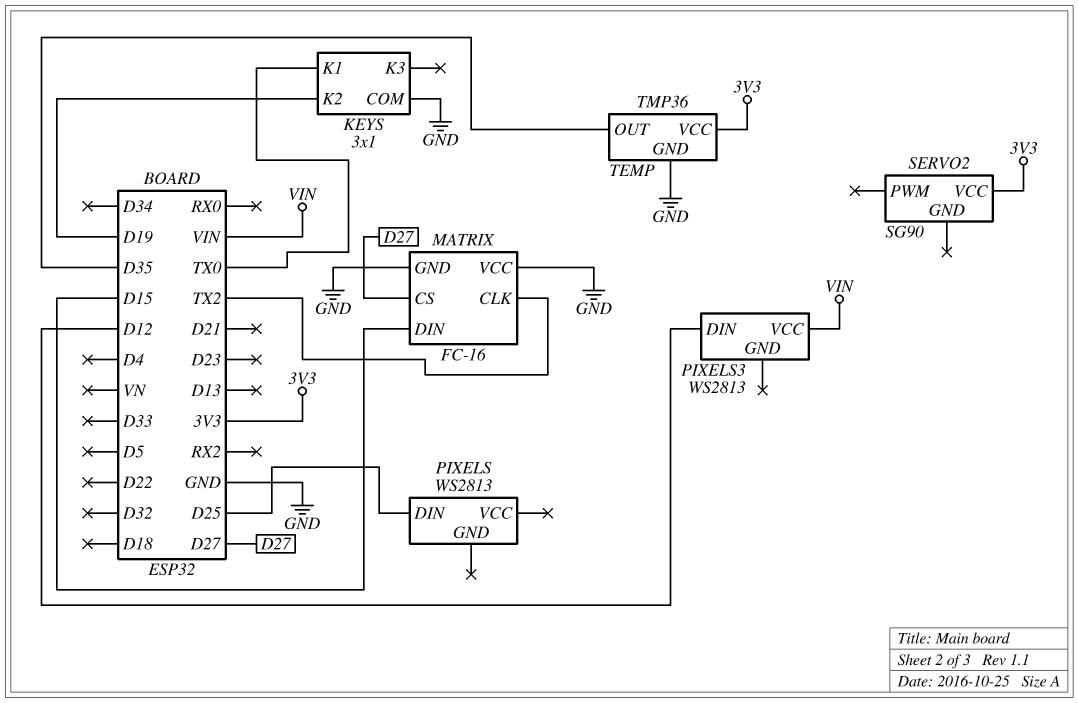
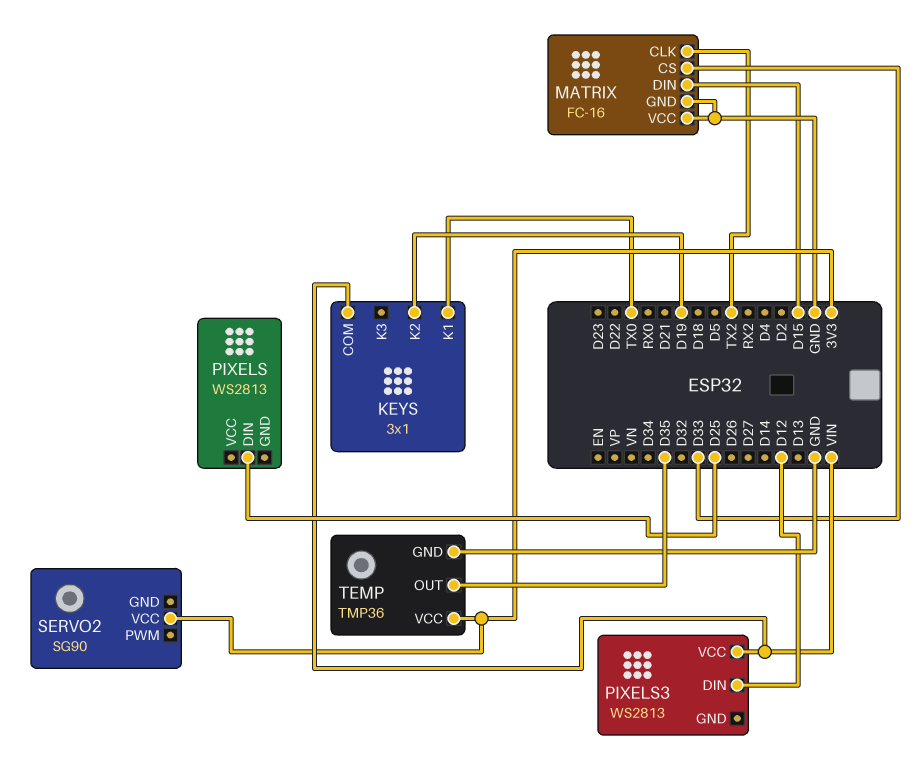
KEYS pin COM: GND -> VIN
MATRIX pin CS: D27 -> D33

